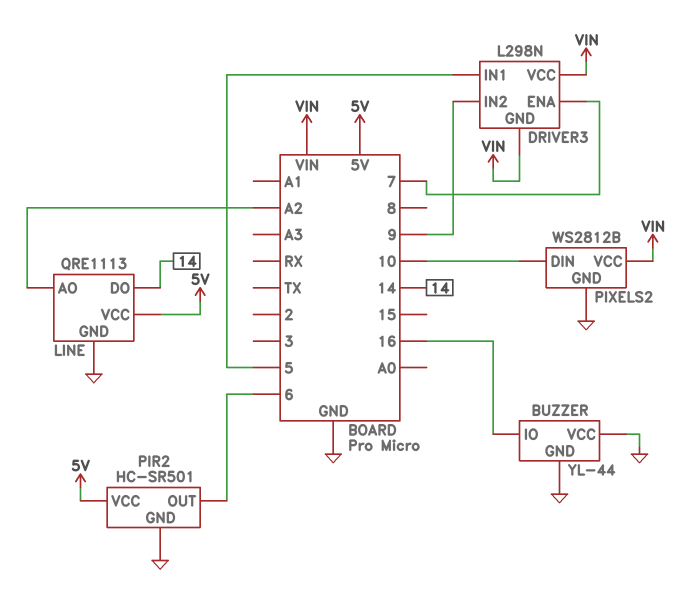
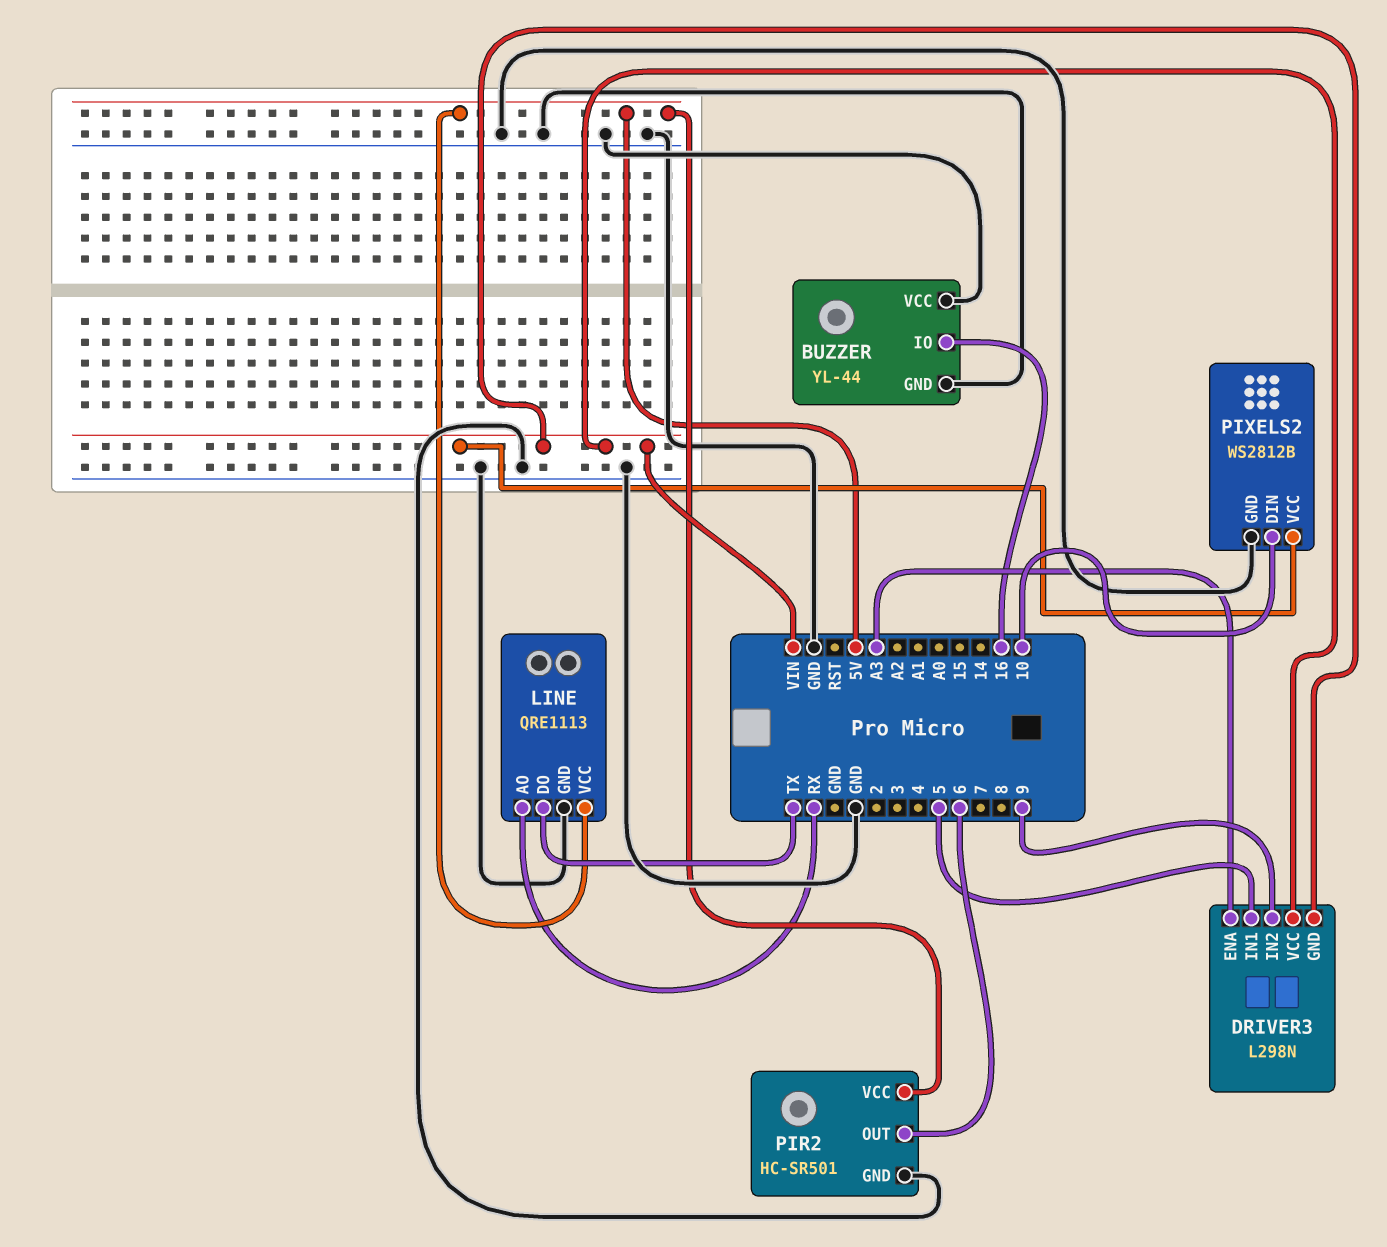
DRIVER3 pin ENA: 7 -> A3
LINE pin AO: A2 -> RX
LINE pin DO: 14 -> TX

